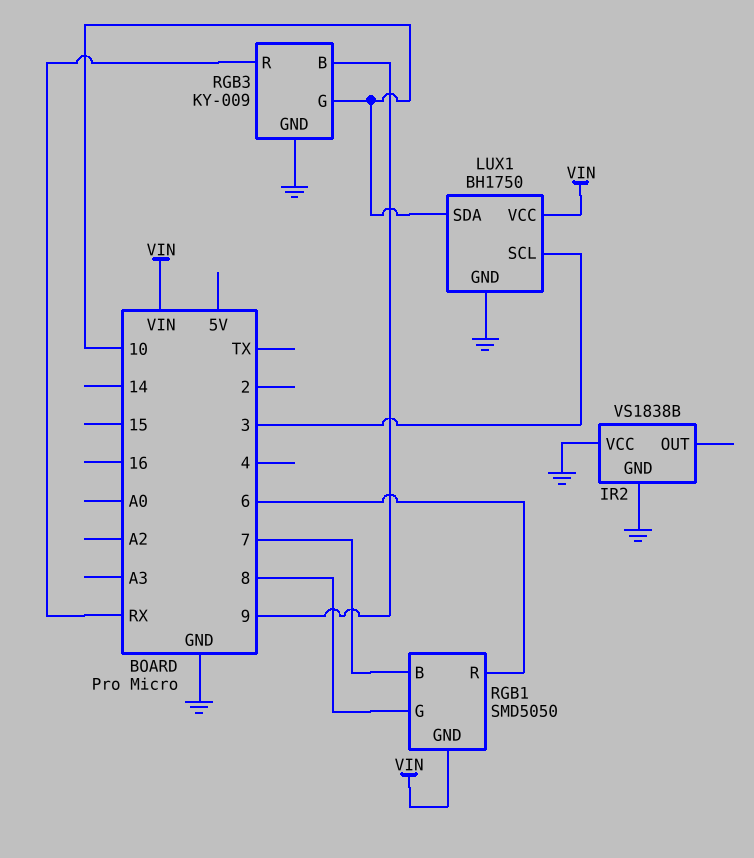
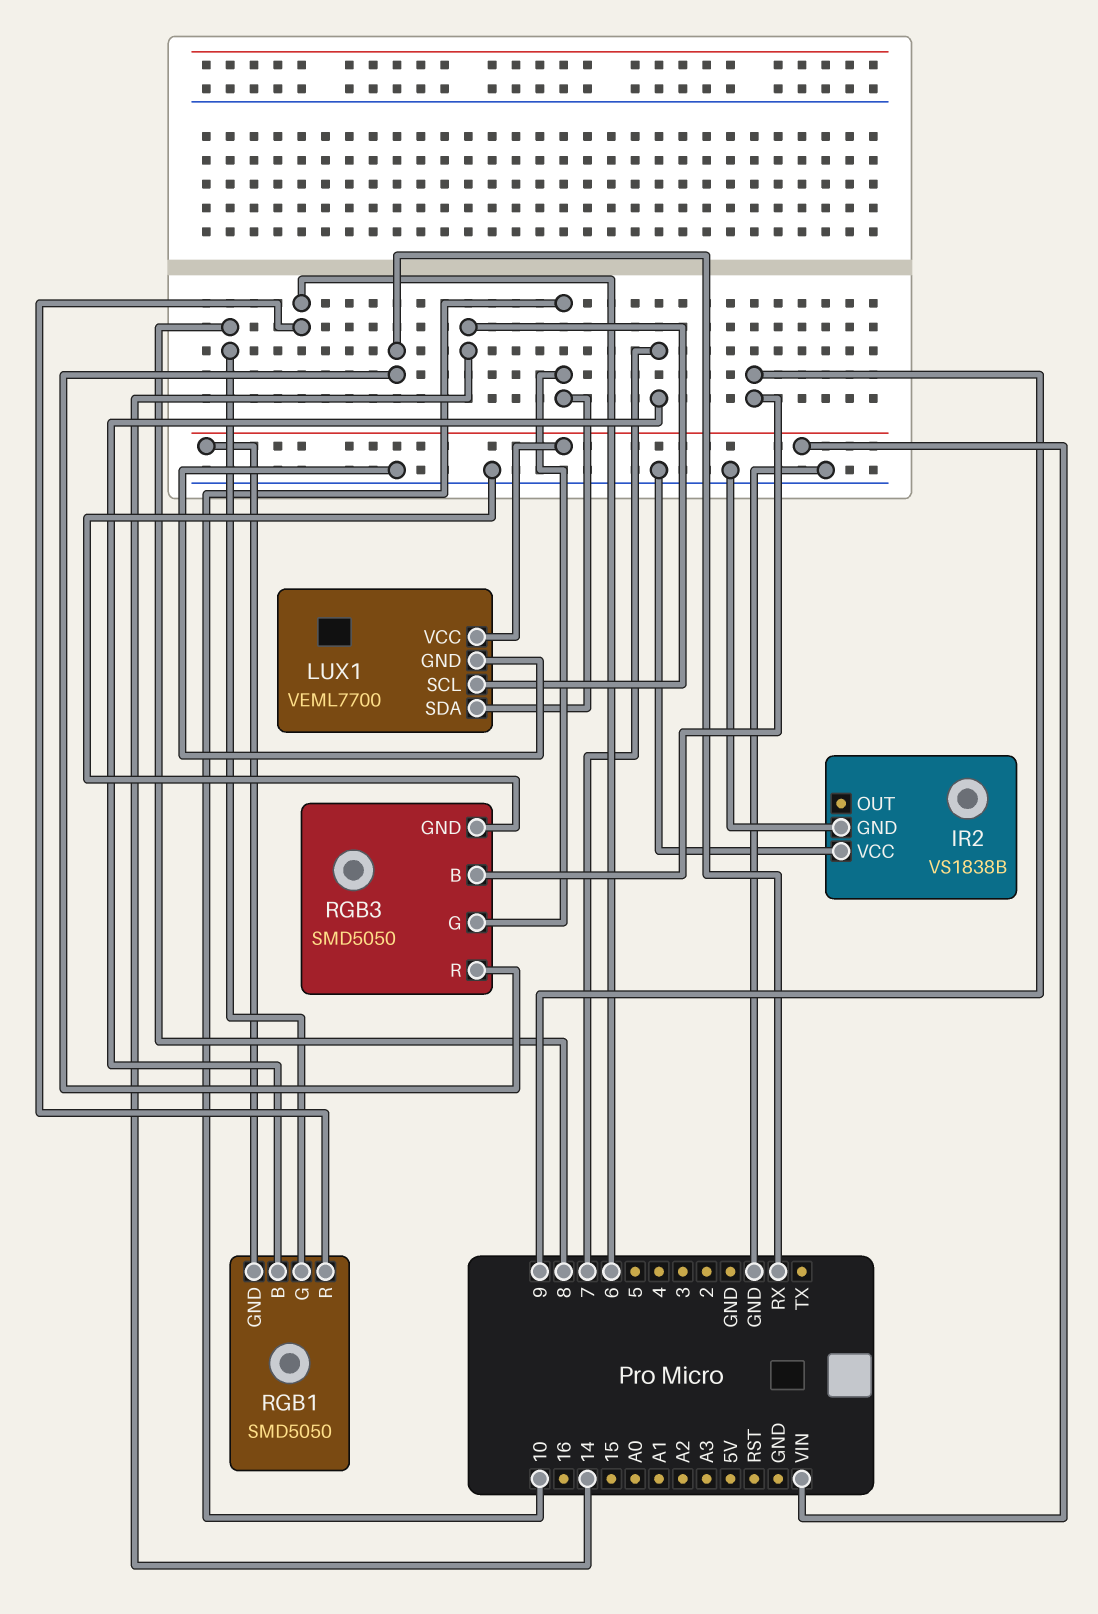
LUX1: BH1750 -> VEML7700
LUX1 pin SCL: 3 -> 14
RGB3: KY-009 -> SMD5050

